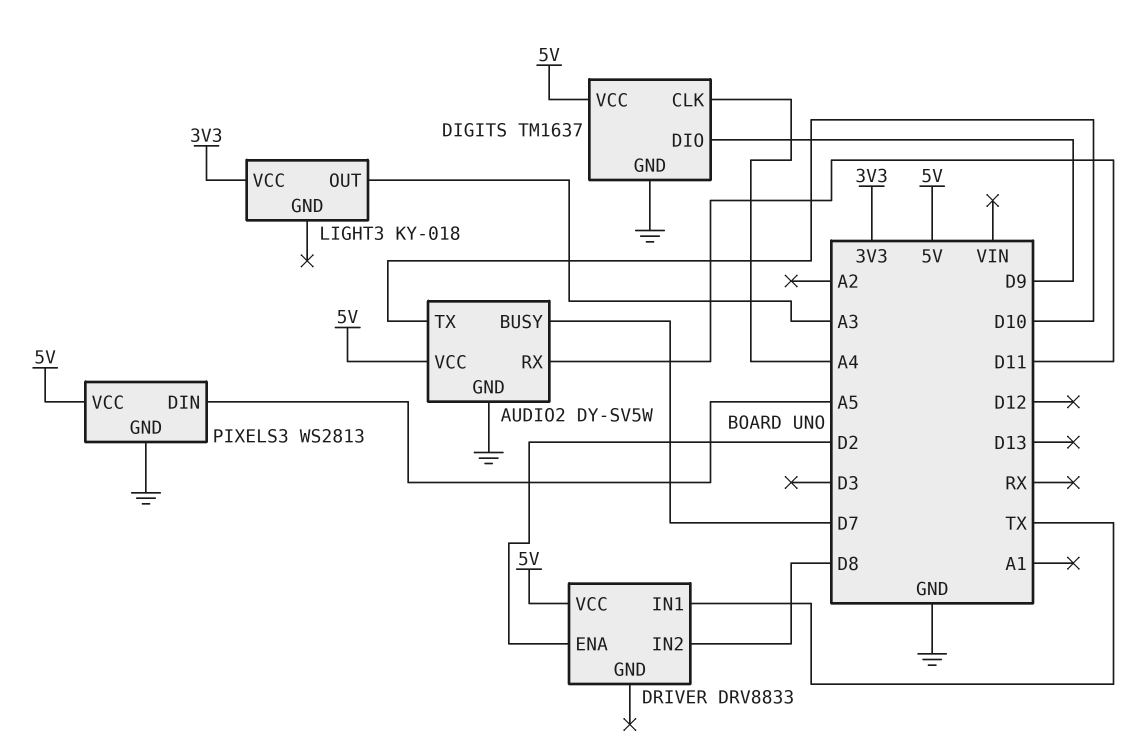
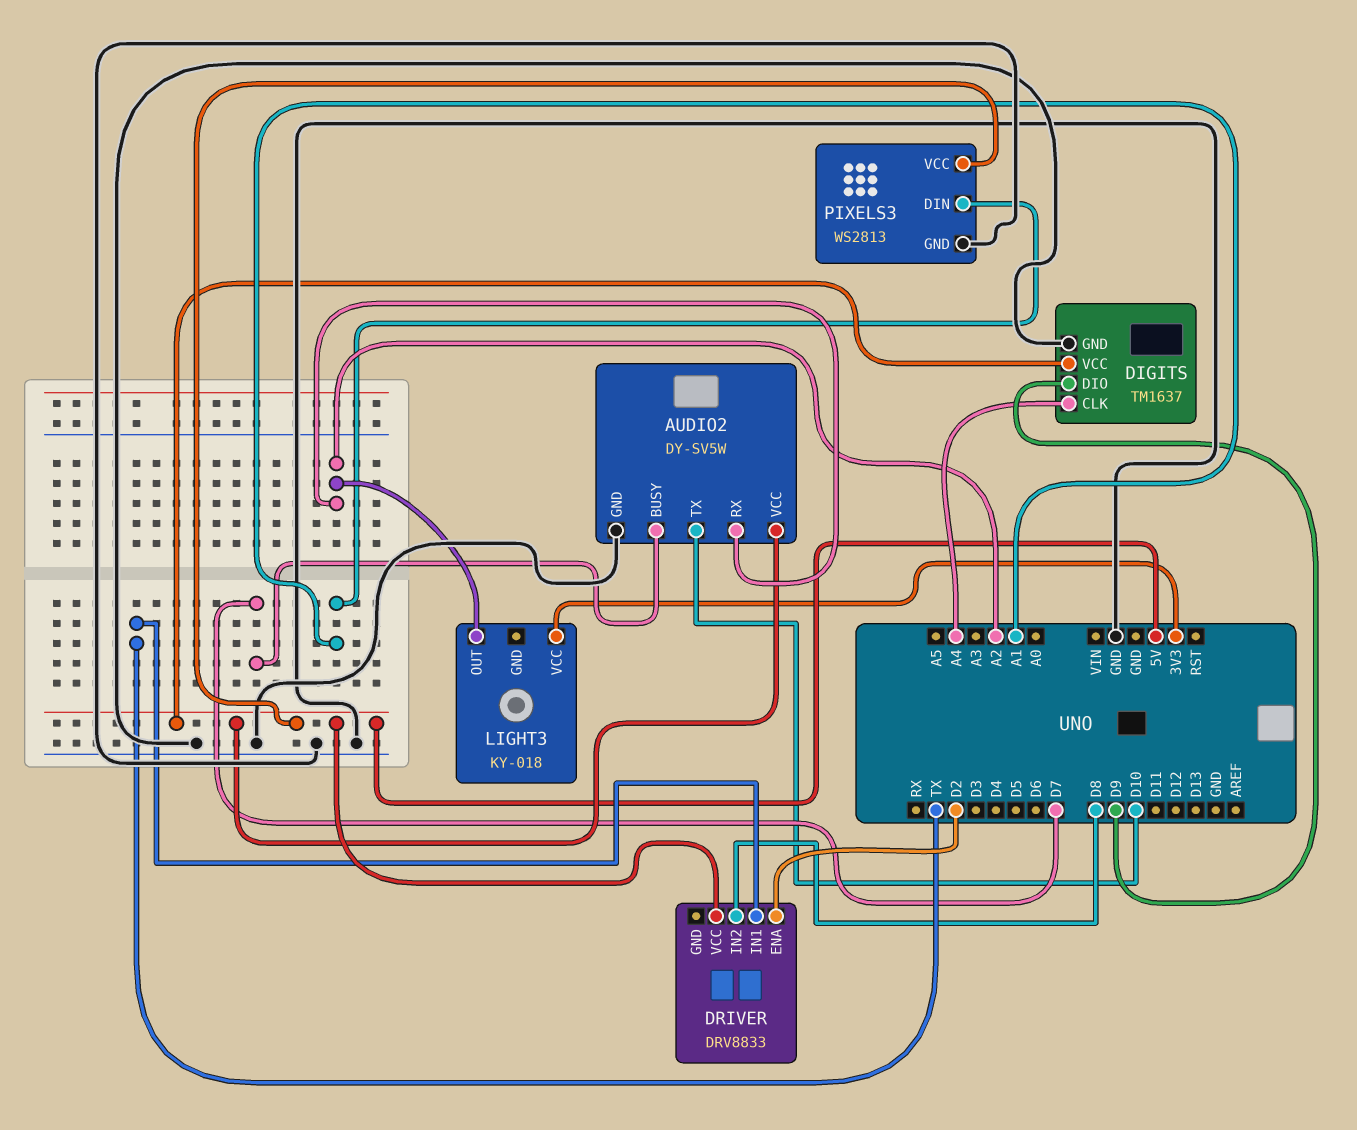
AUDIO2 pin RX: D11 -> A2
LIGHT3 pin OUT: A3 -> A2
PIXELS3 pin DIN: A5 -> A1

